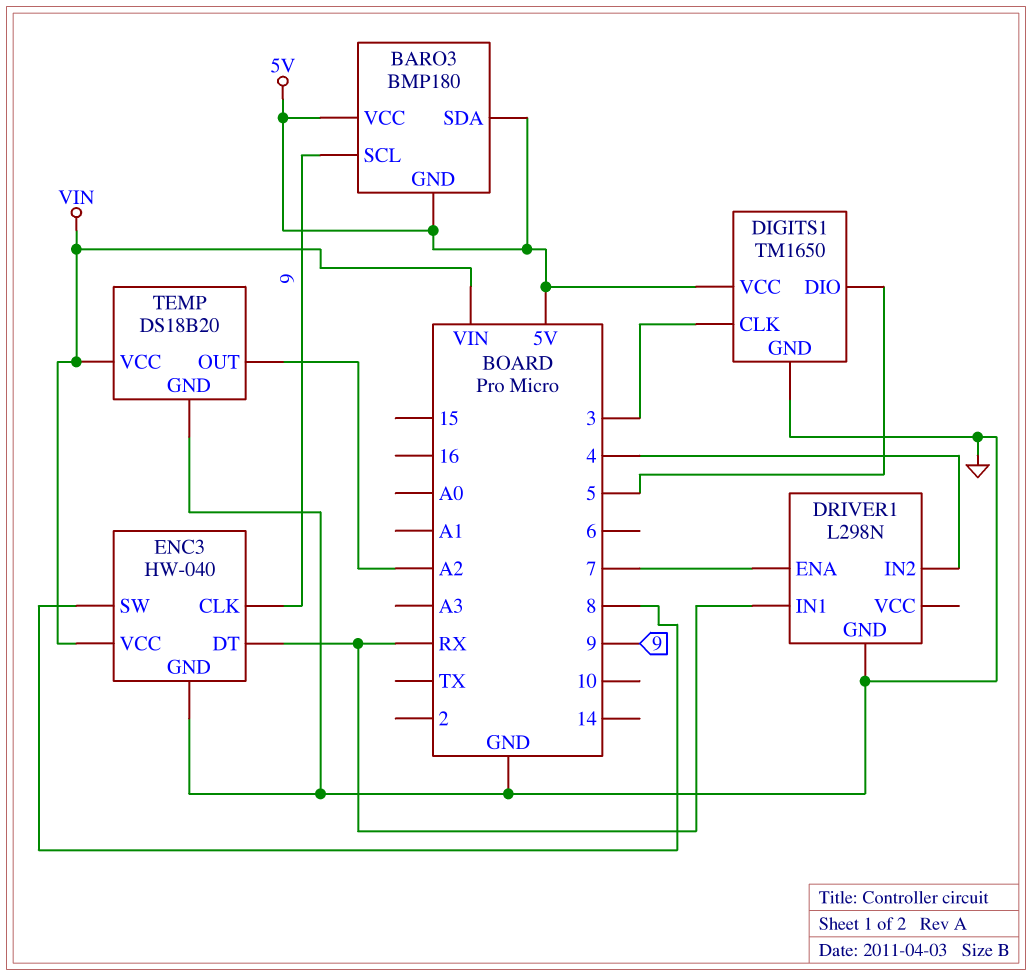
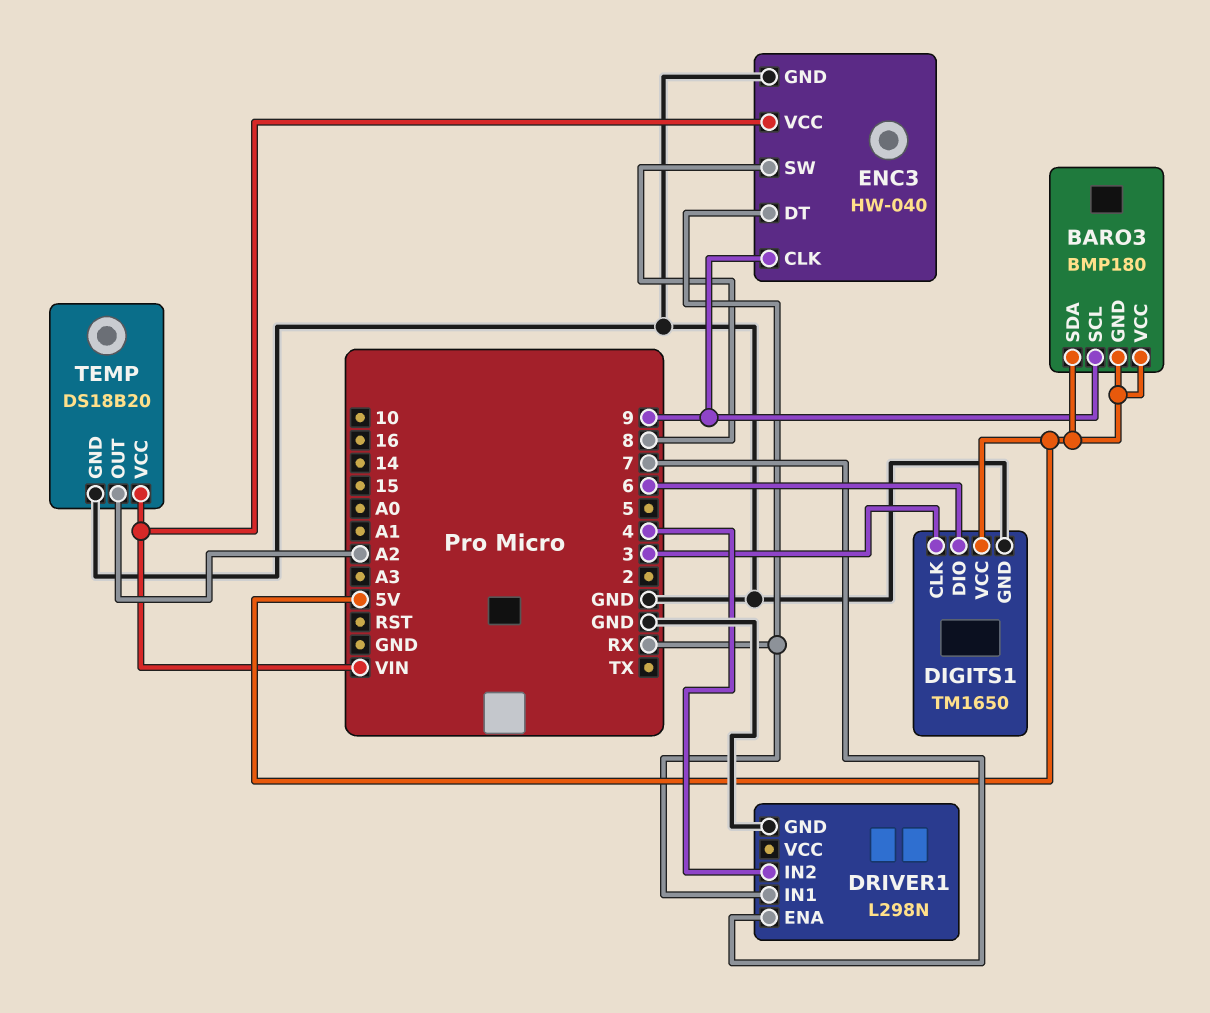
DIGITS1 pin DIO: 5 -> 6

